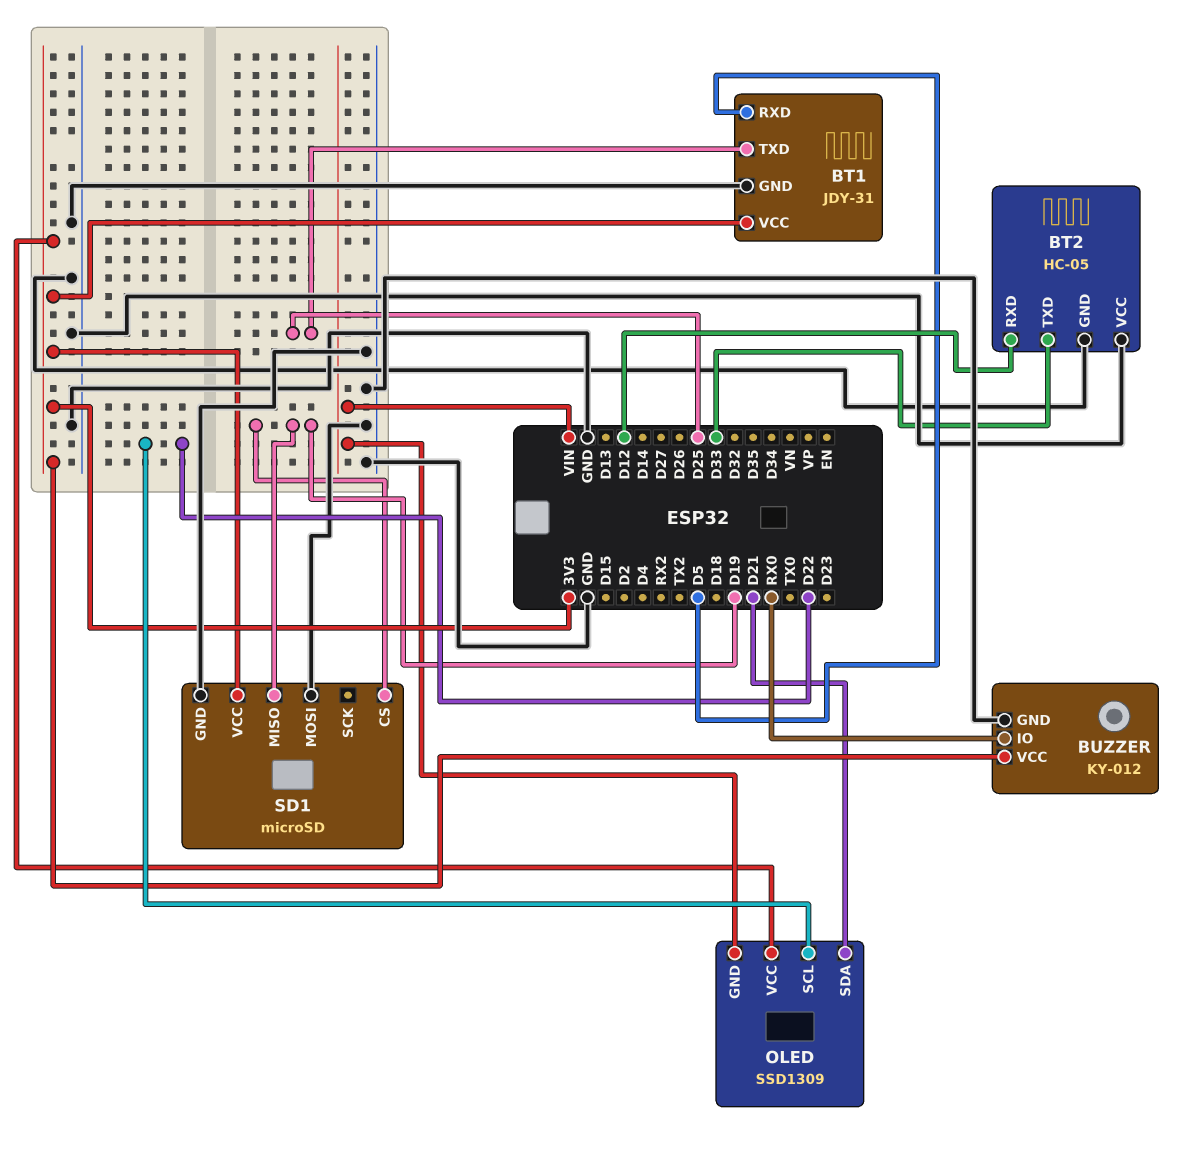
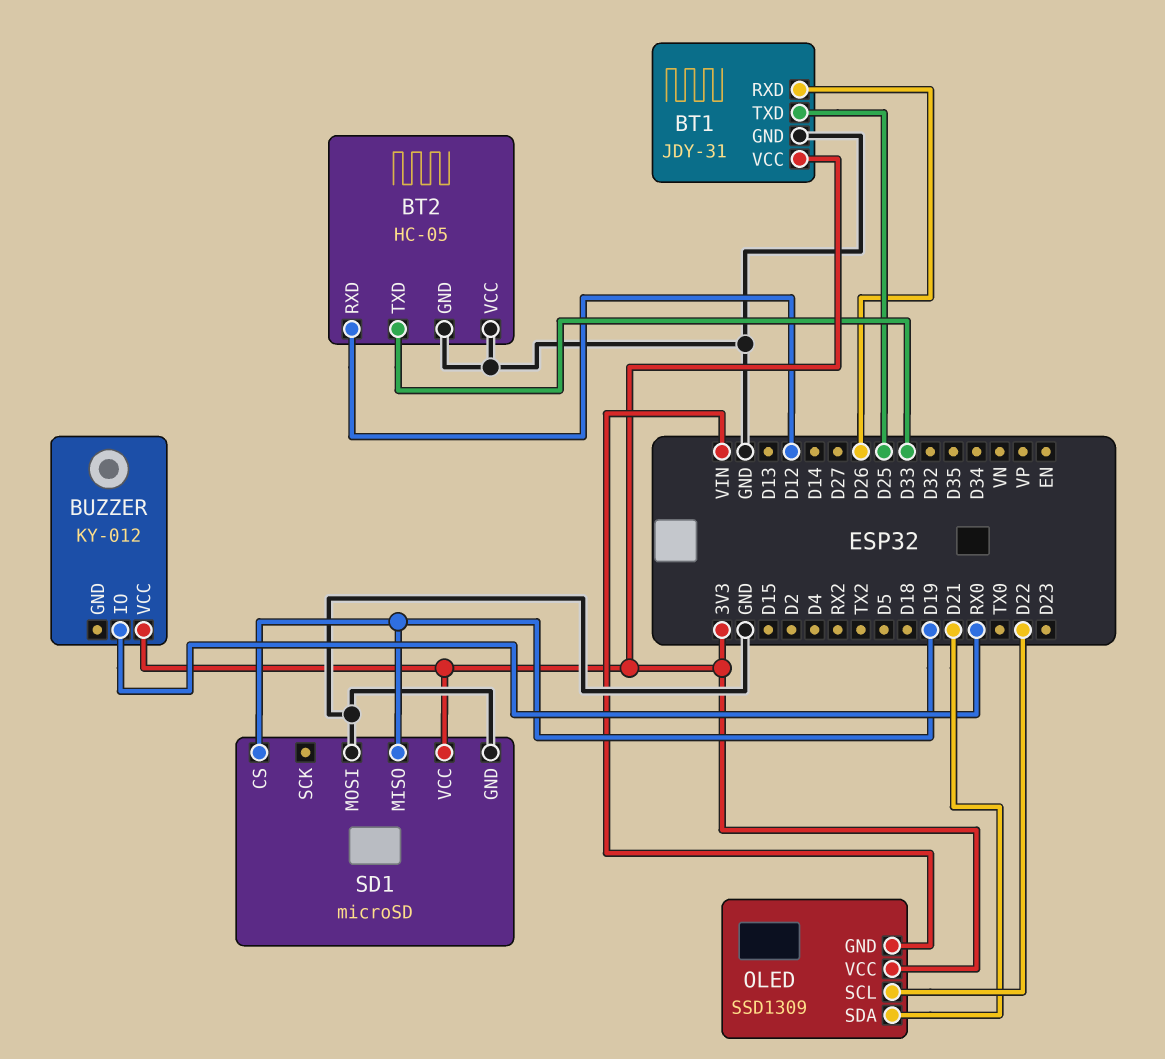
BT1 pin RXD: D5 -> D26
BUZZER pin GND: GND -> none

